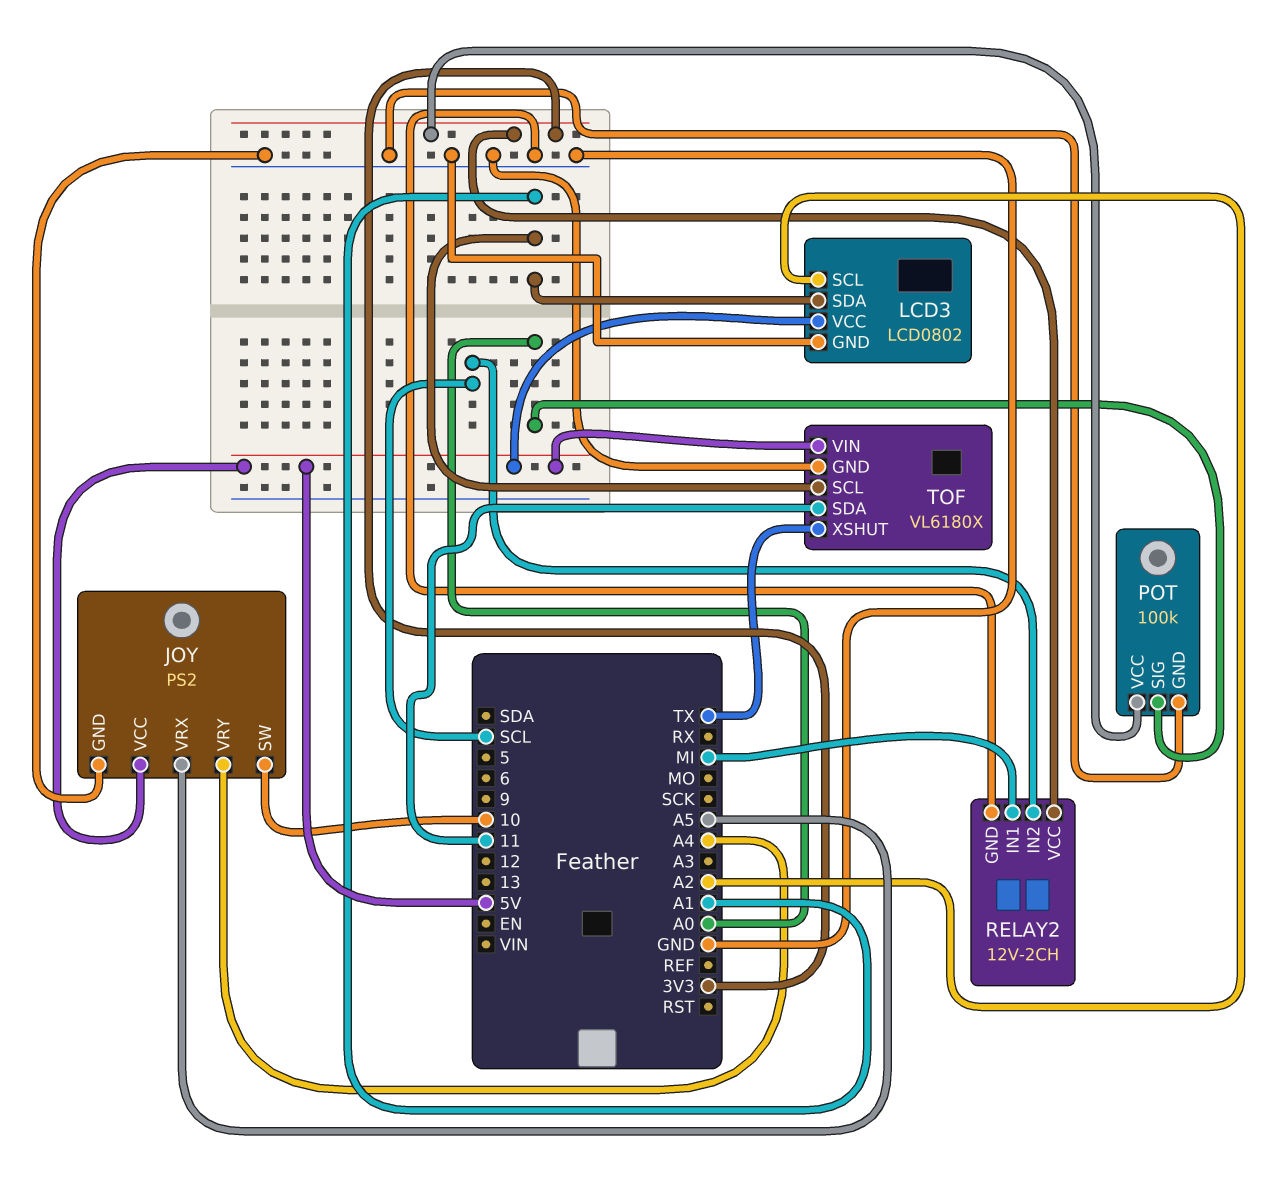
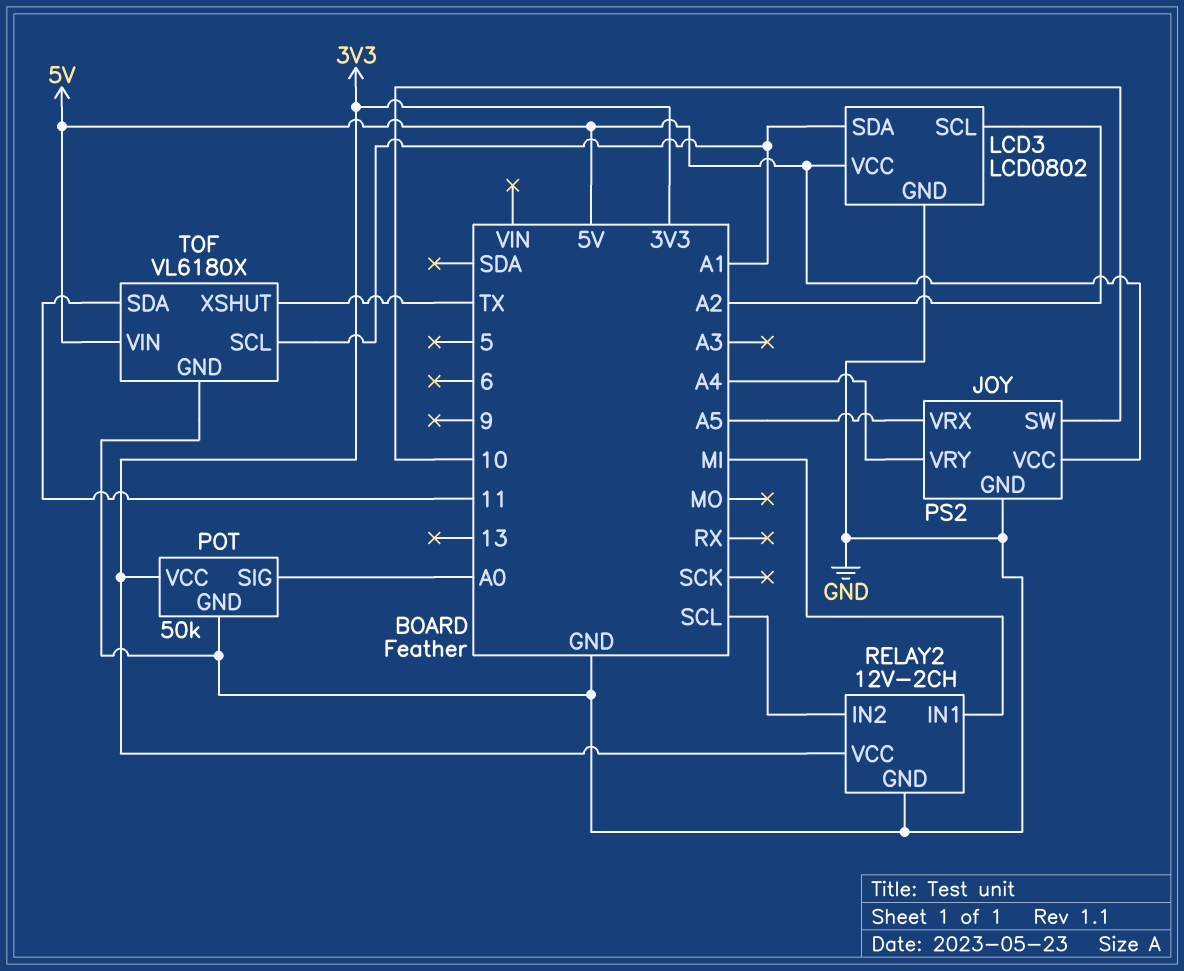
POT: 100k -> 50k

